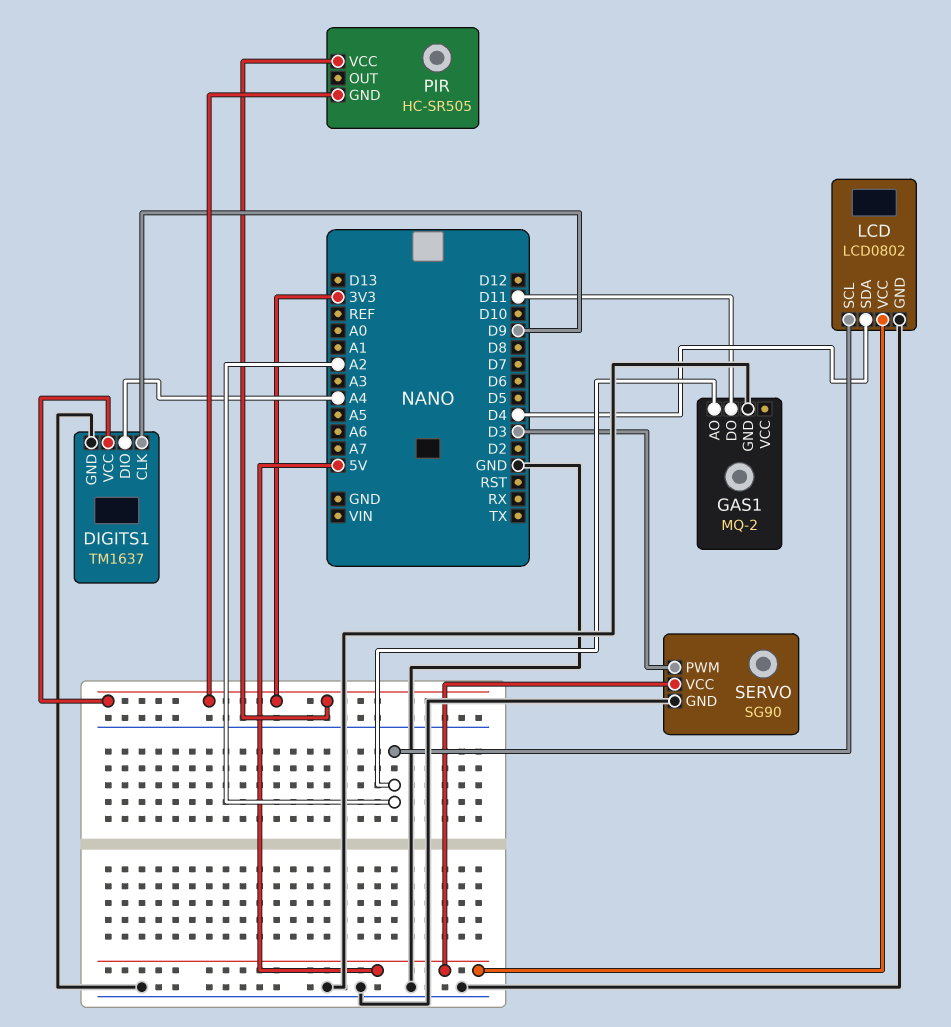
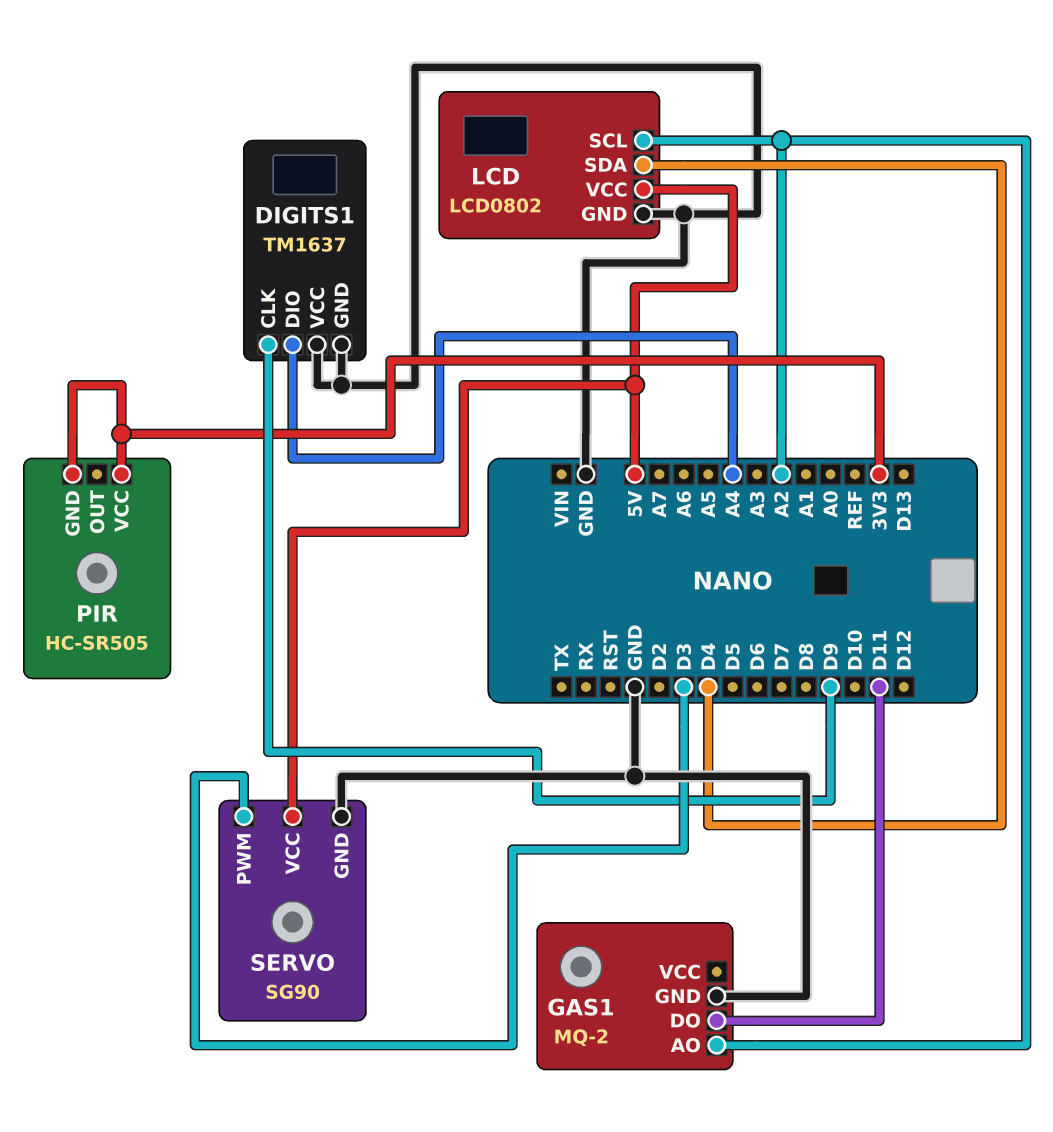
DIGITS1 pin VCC: 3V3 -> GND

